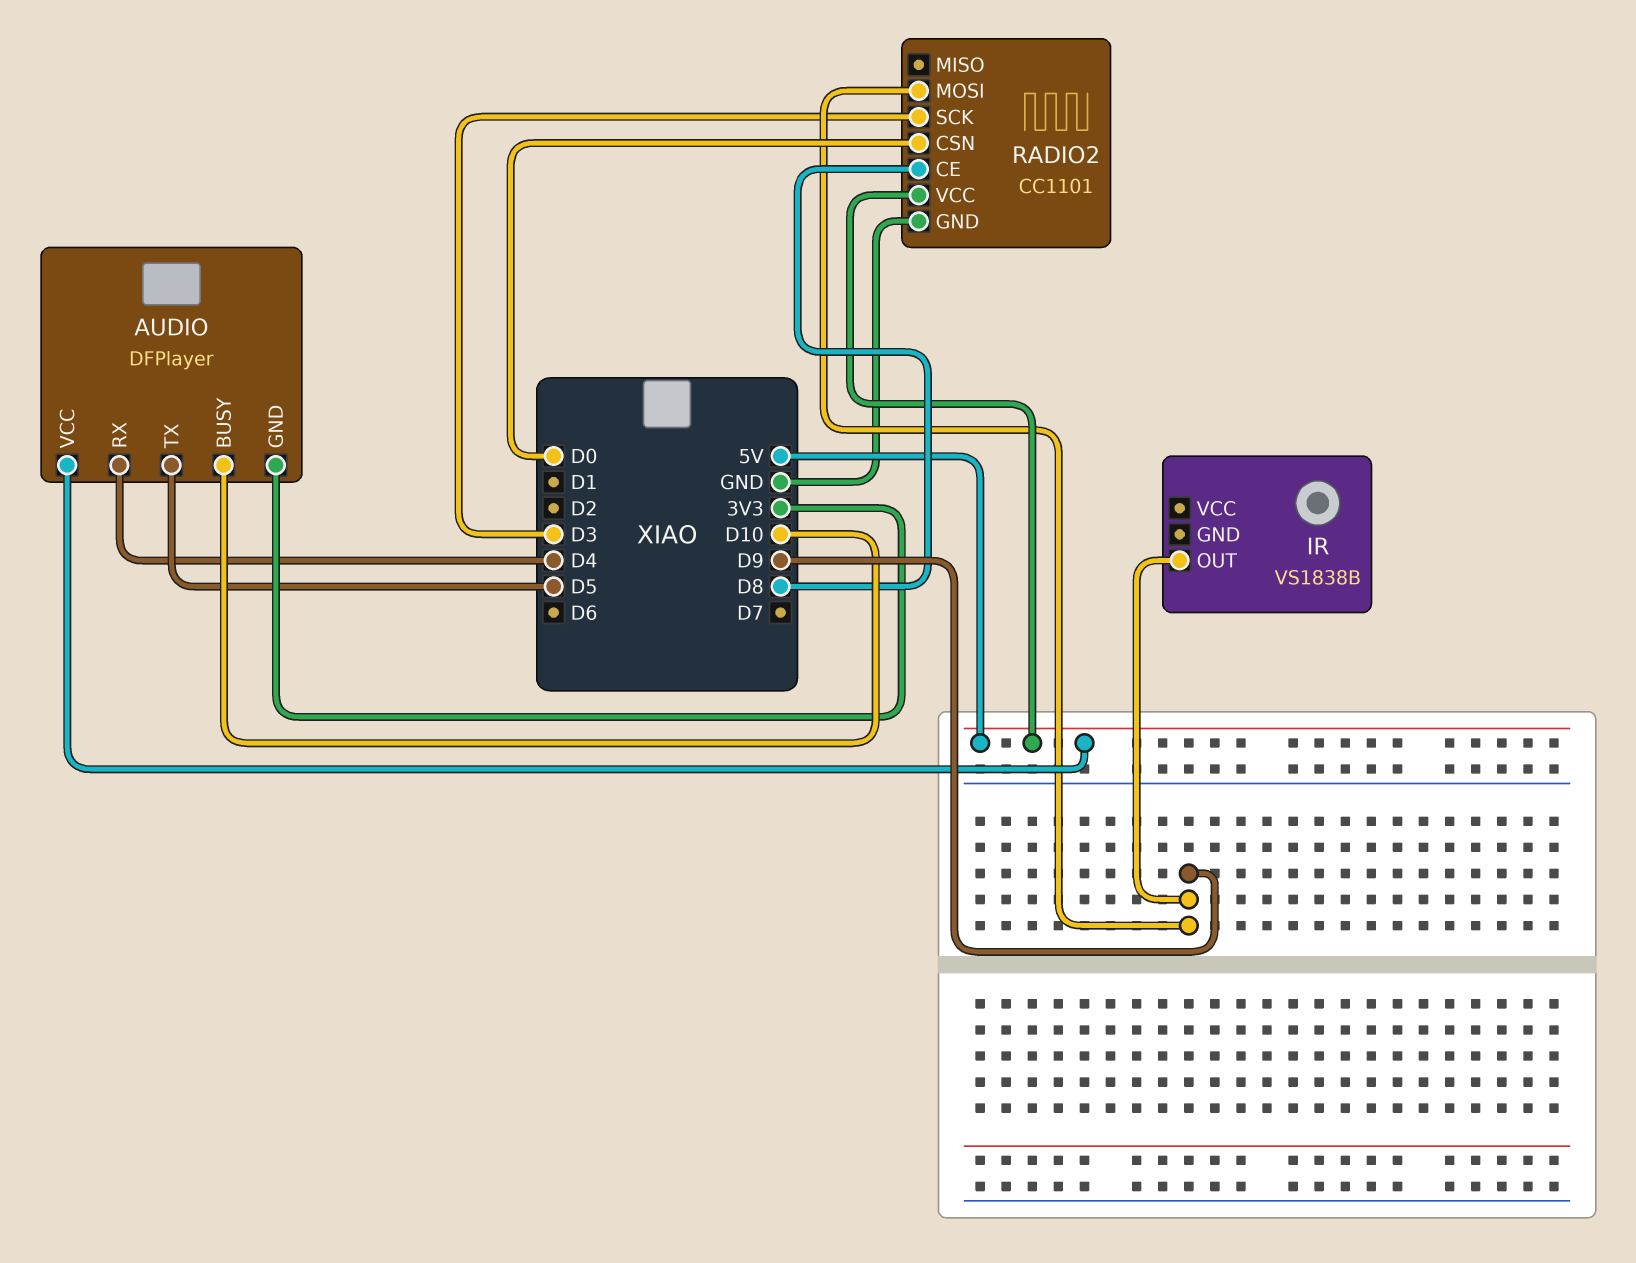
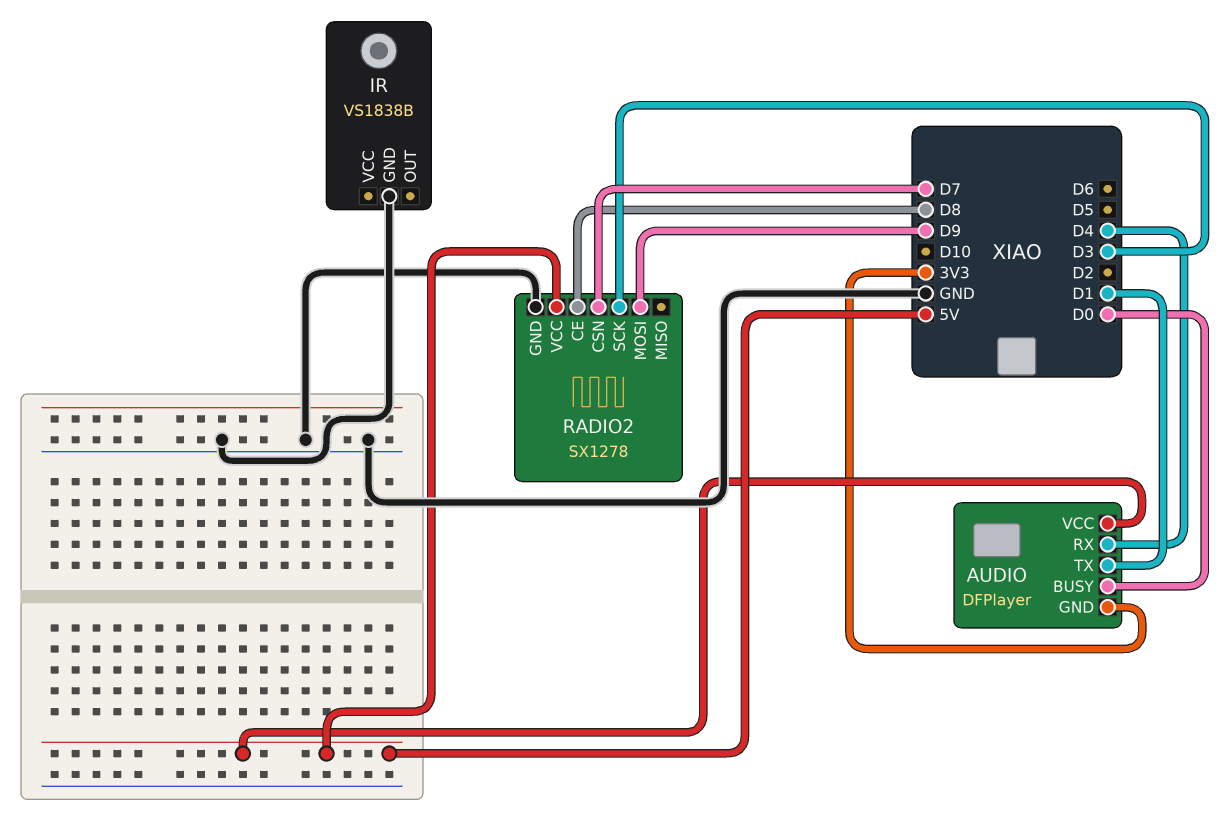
AUDIO pin BUSY: D10 -> D0
AUDIO pin TX: D5 -> D1
IR pin GND: none -> GND
IR pin OUT: D9 -> none
RADIO2: CC1101 -> SX1278
RADIO2 pin CSN: D0 -> D7

